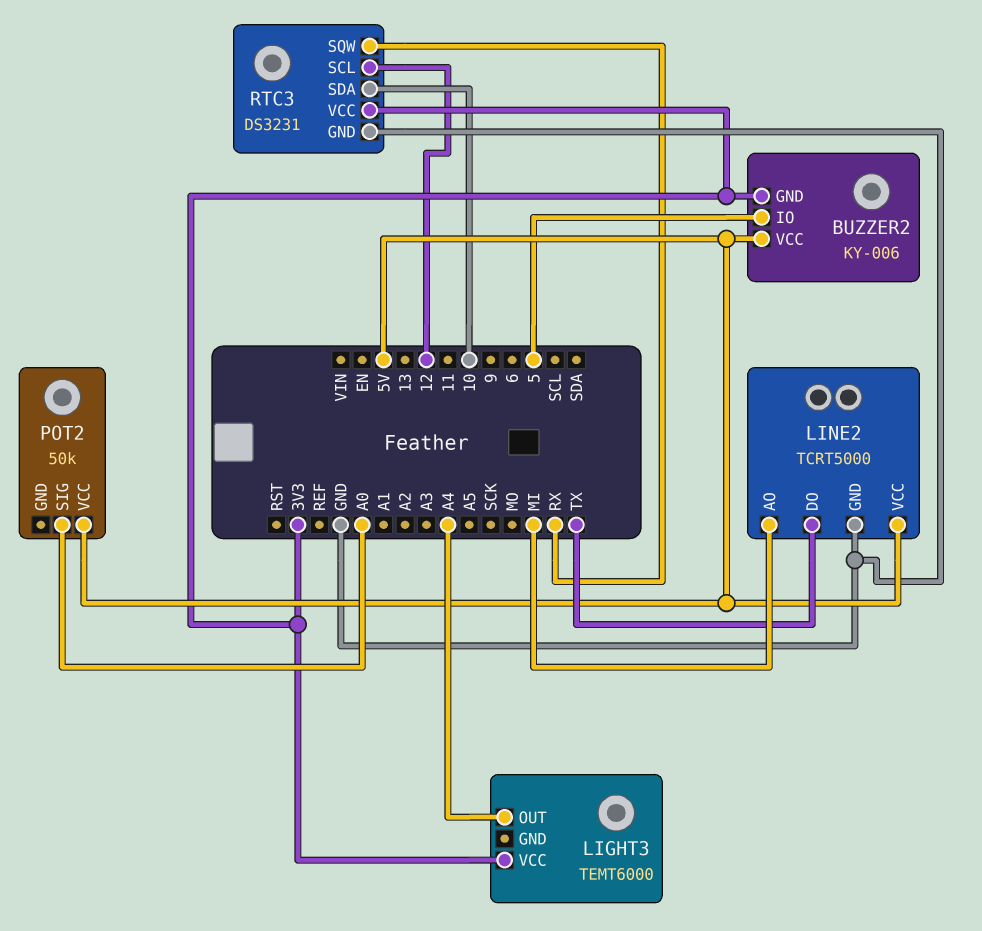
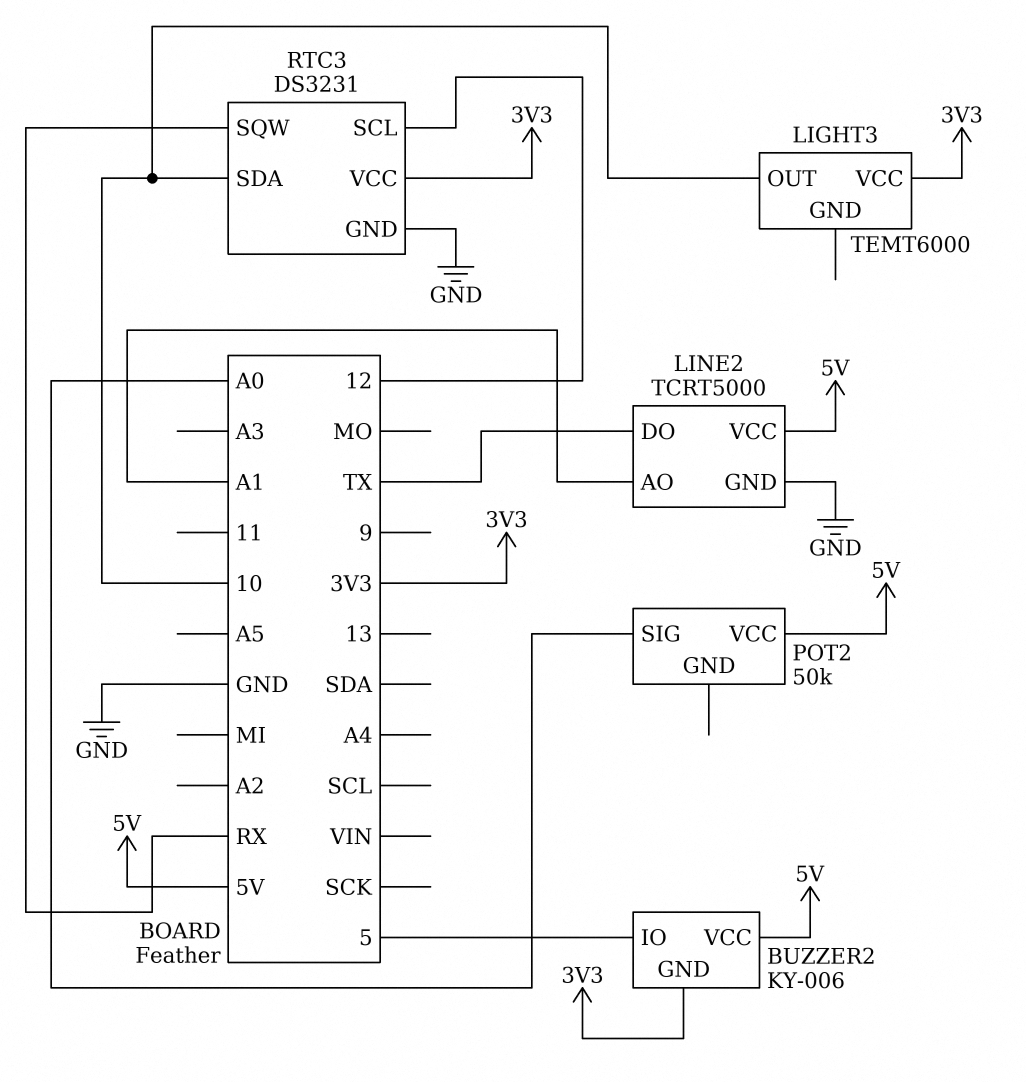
LIGHT3 pin OUT: A4 -> 10
LINE2 pin AO: MI -> A1

